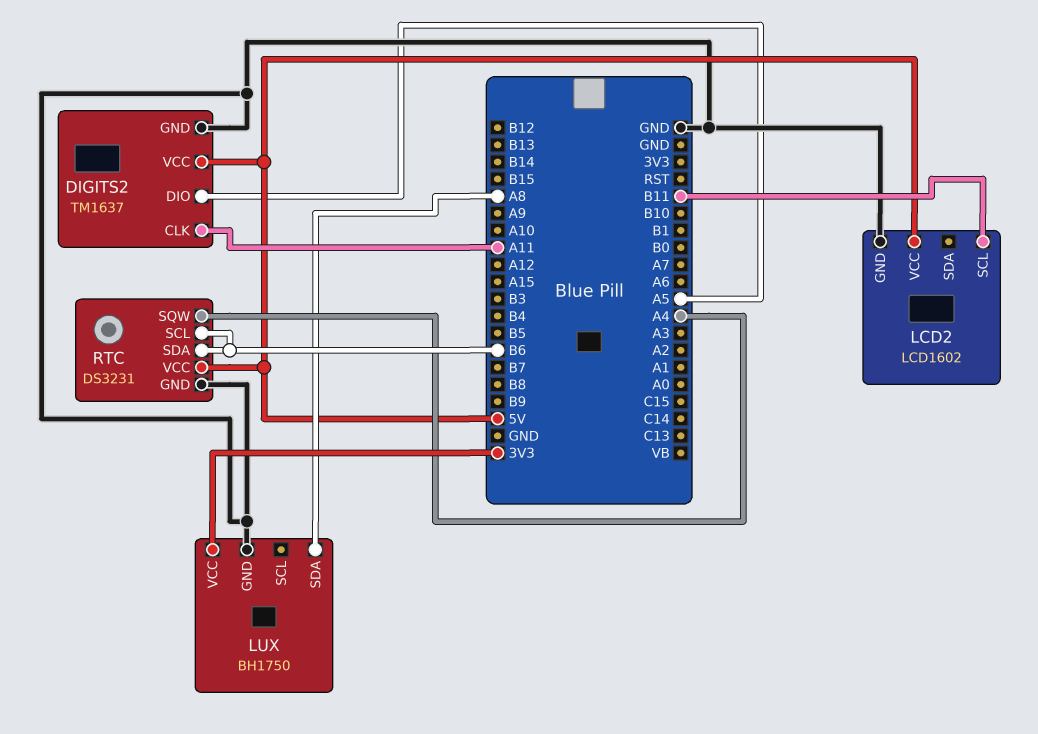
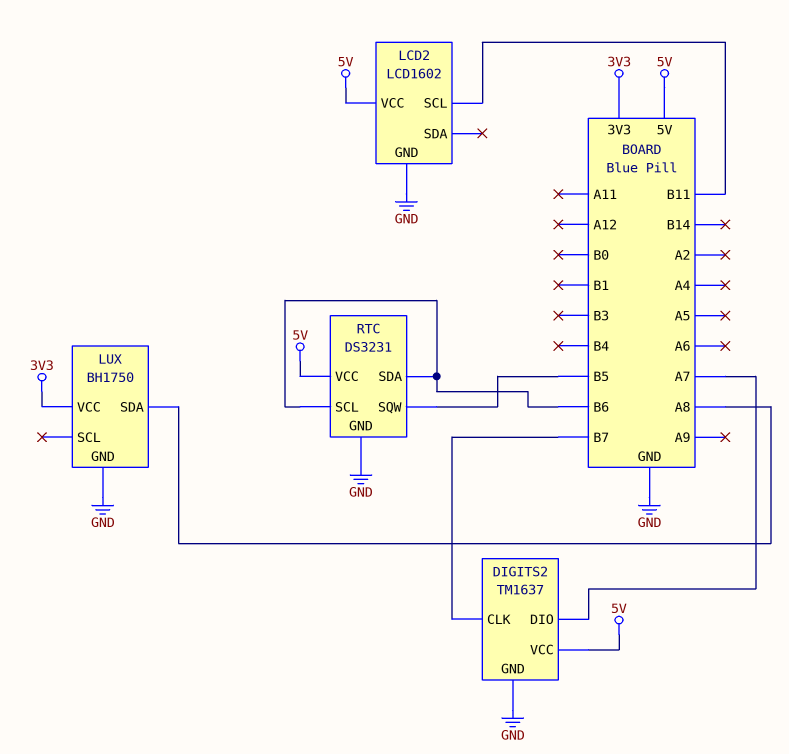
DIGITS2 pin CLK: A11 -> B7
DIGITS2 pin DIO: A5 -> A7
RTC pin SQW: A4 -> B5

